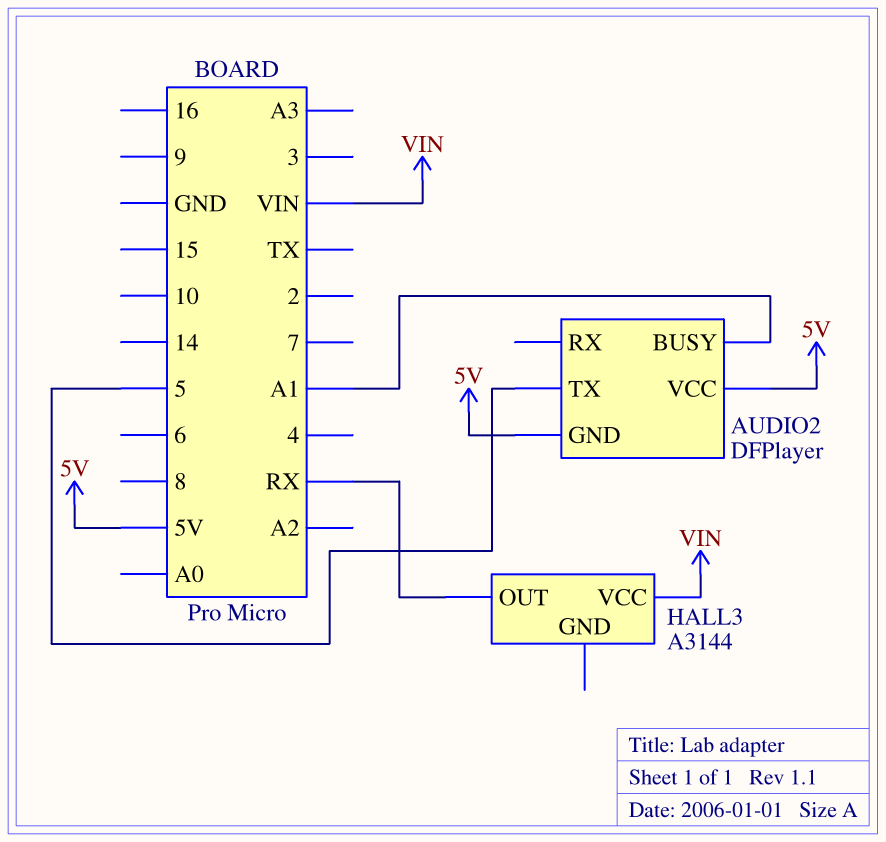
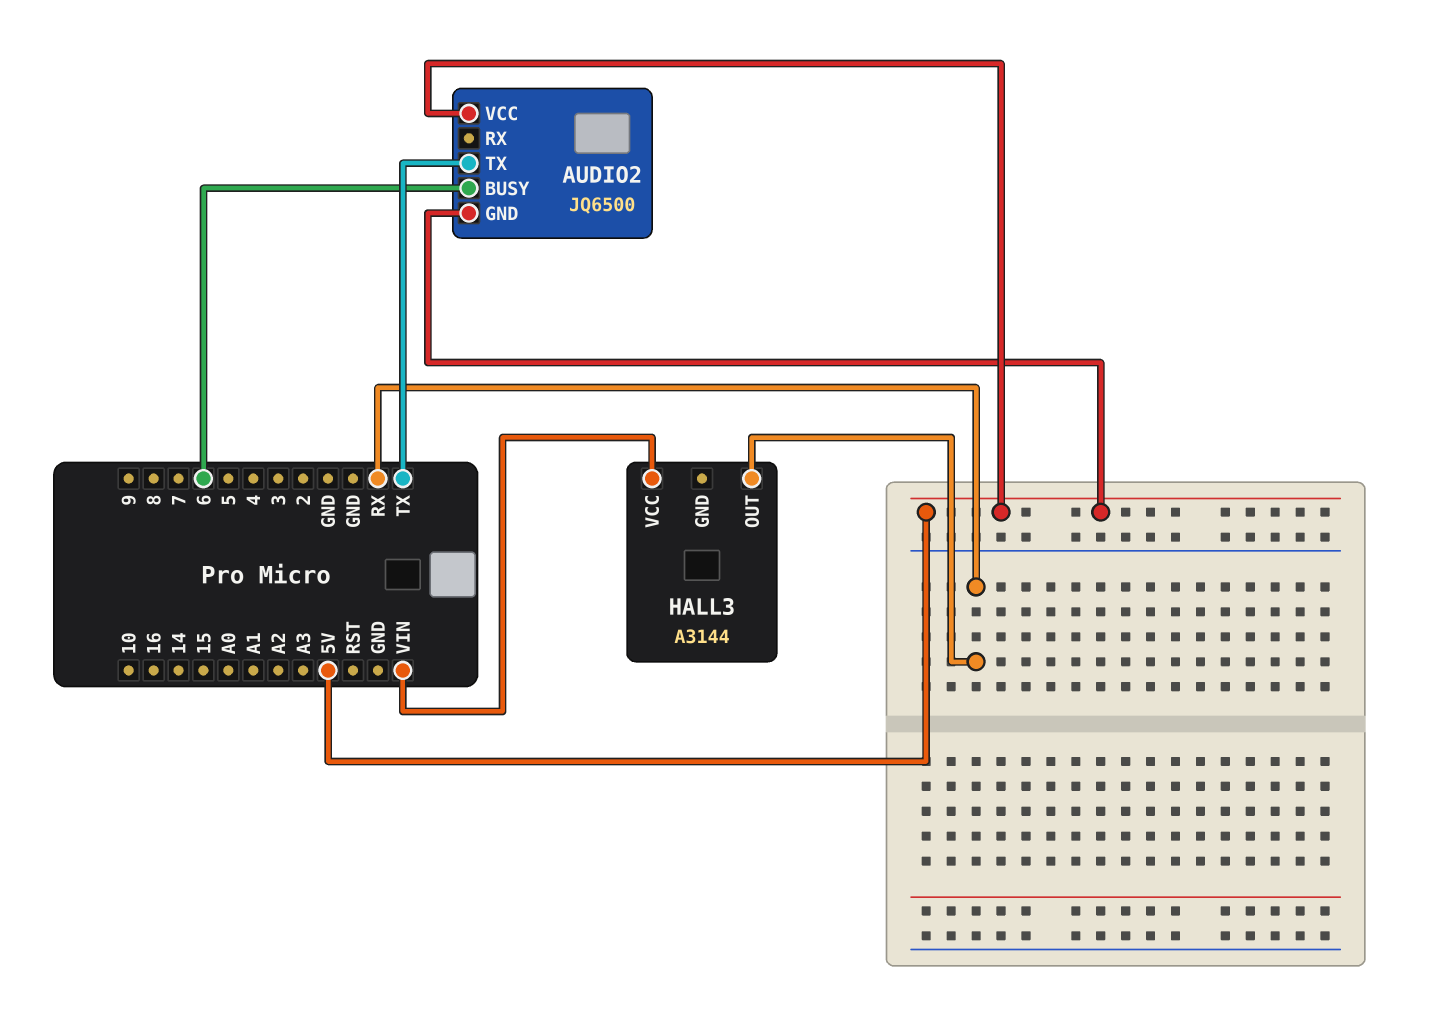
AUDIO2: DFPlayer -> JQ6500
AUDIO2 pin BUSY: A1 -> 6
AUDIO2 pin TX: 5 -> TX

